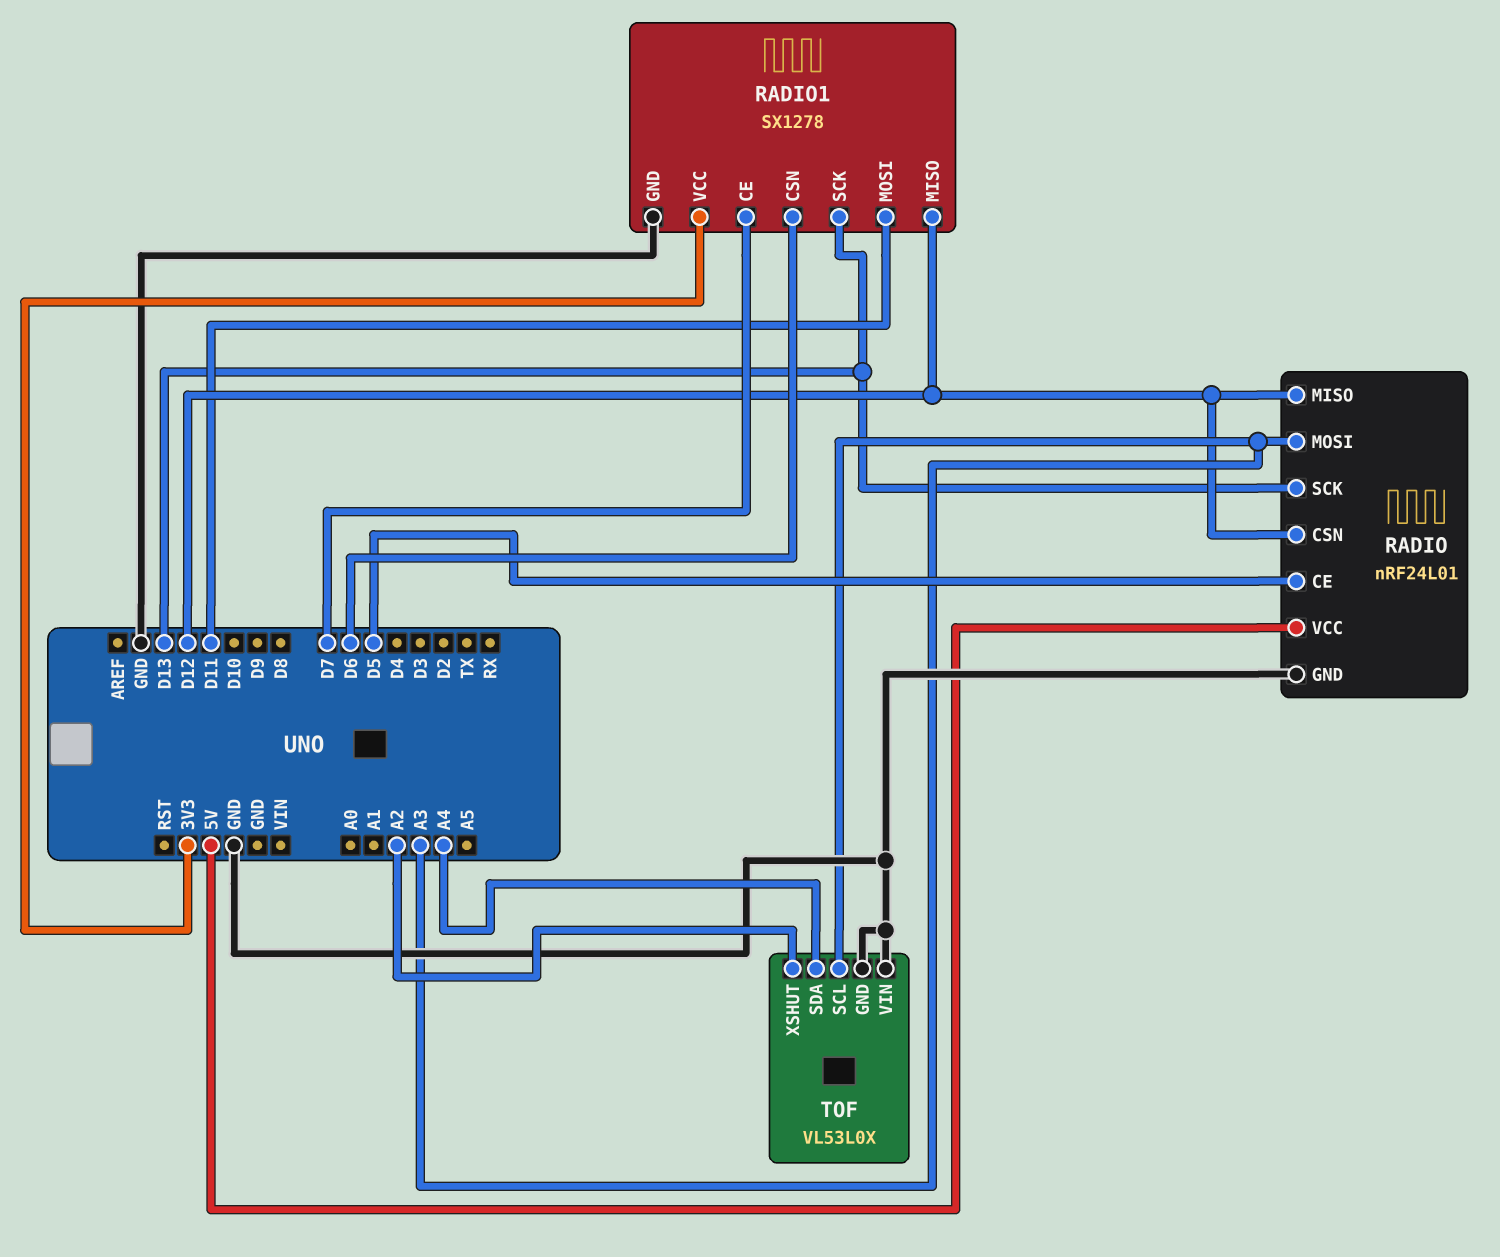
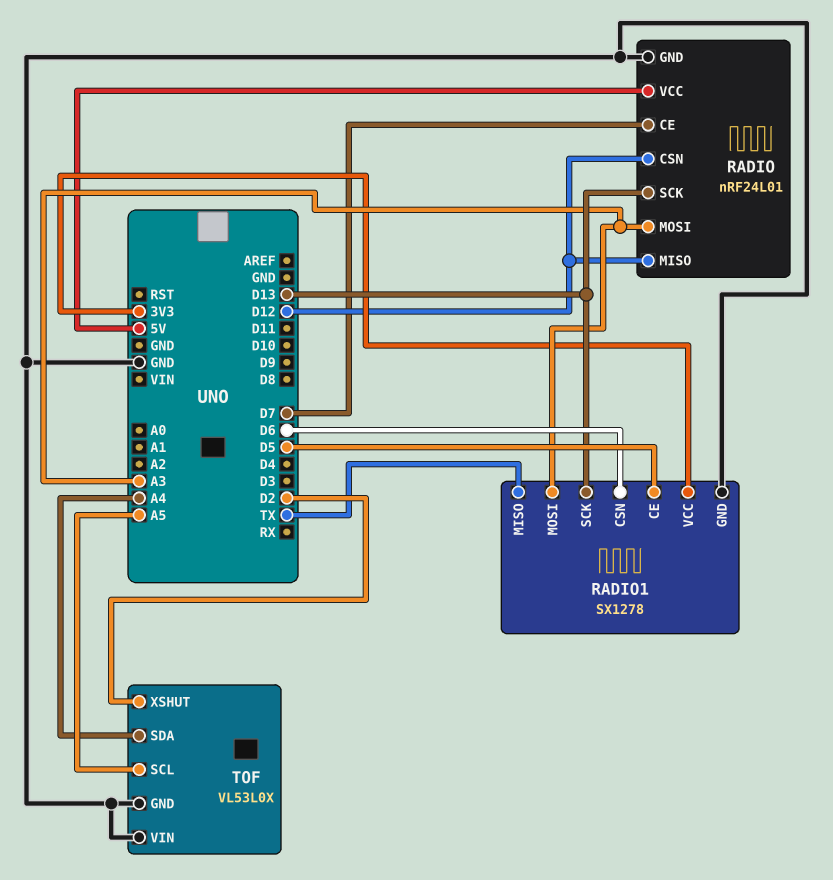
RADIO pin CE: D5 -> D7
RADIO1 pin CE: D7 -> D5
RADIO1 pin MISO: D12 -> TX
RADIO1 pin MOSI: D11 -> A3
TOF pin SCL: A3 -> A5
TOF pin XSHUT: A2 -> D2

